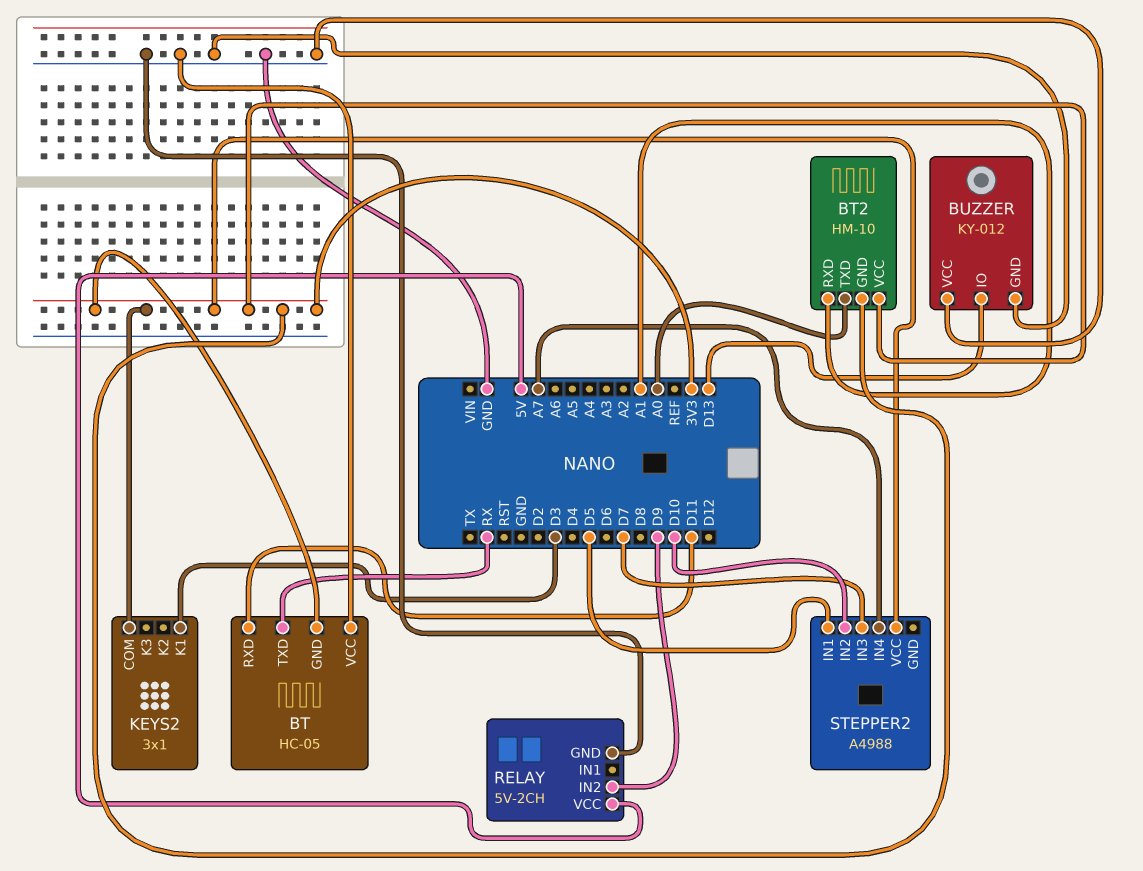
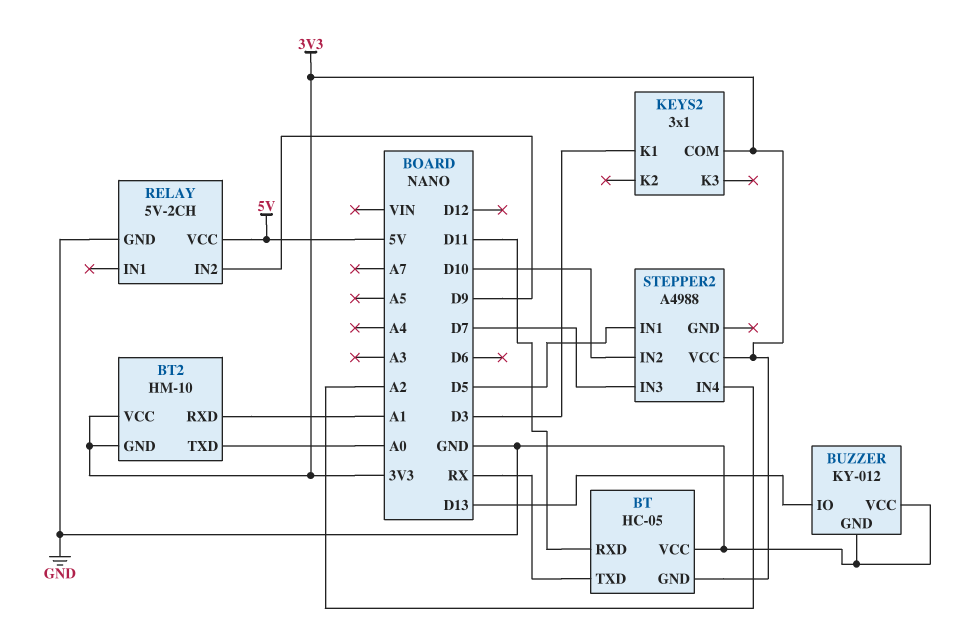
STEPPER2 pin IN4: A7 -> A2

